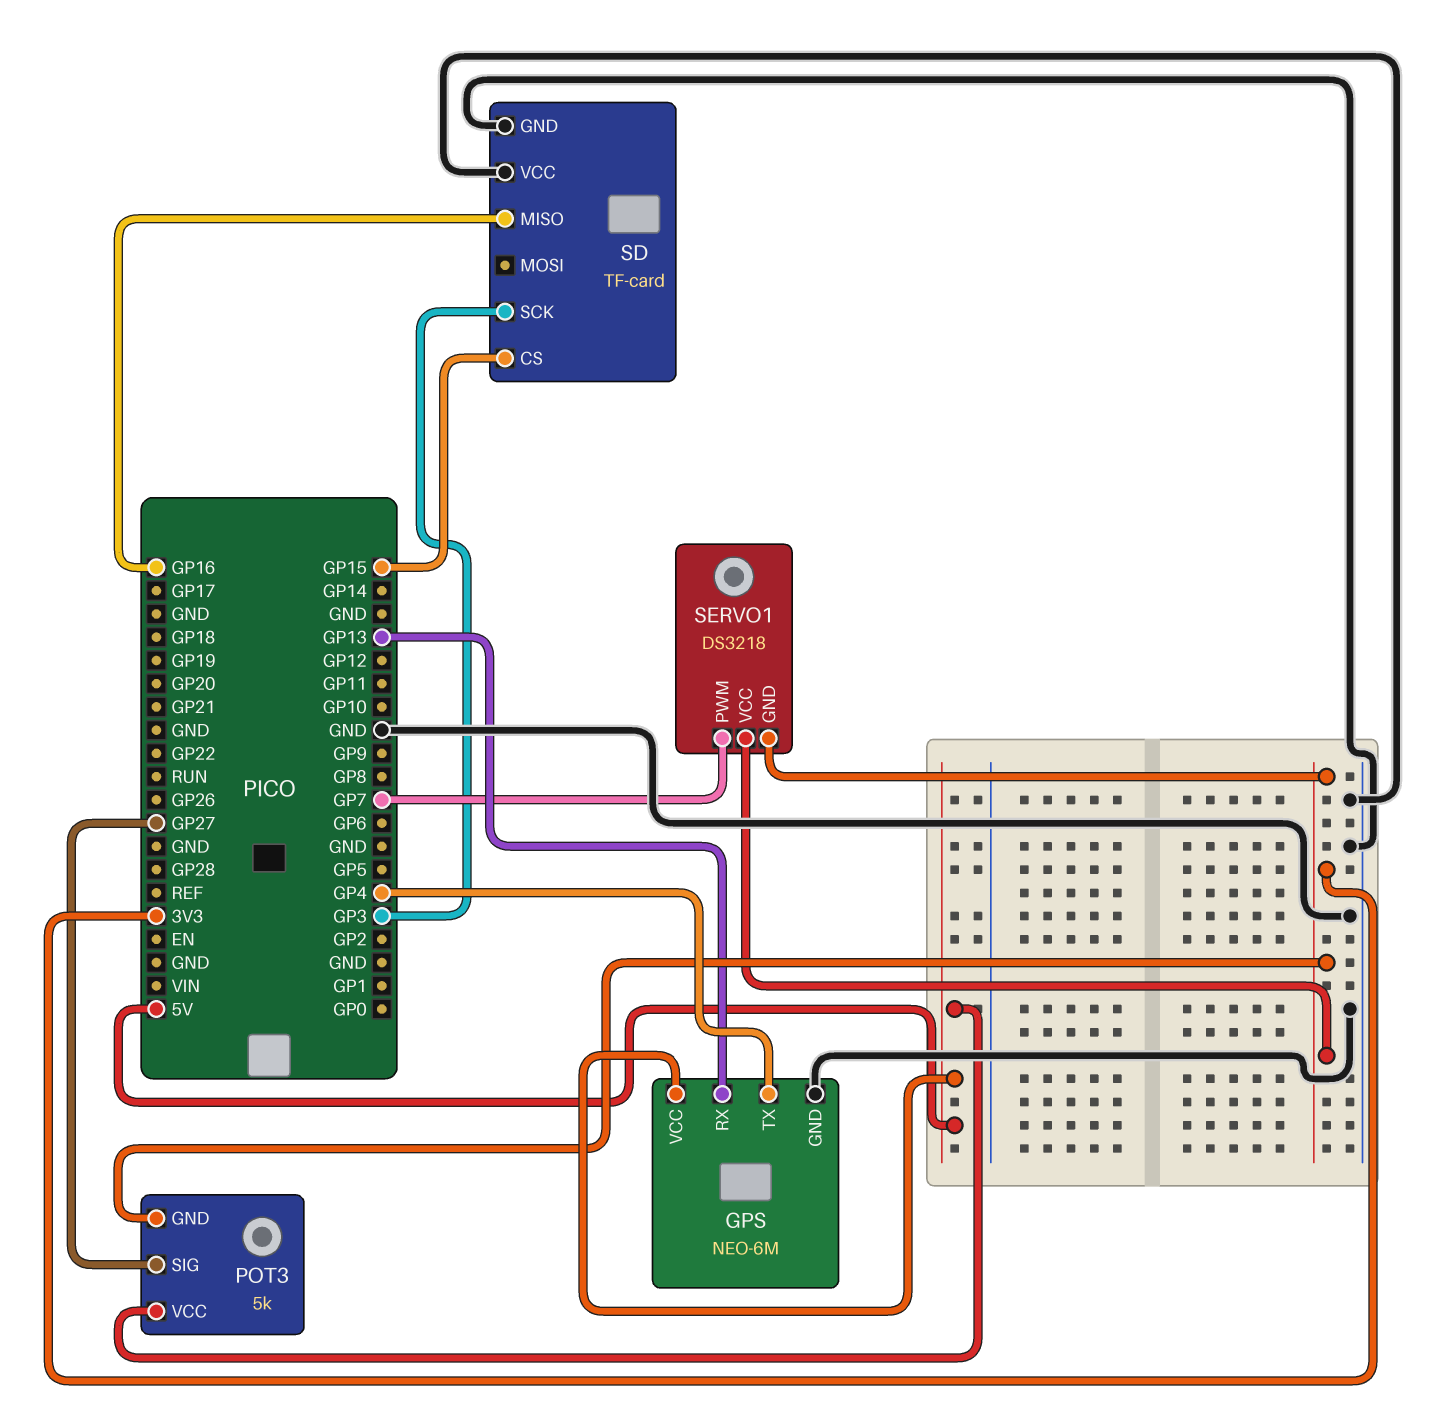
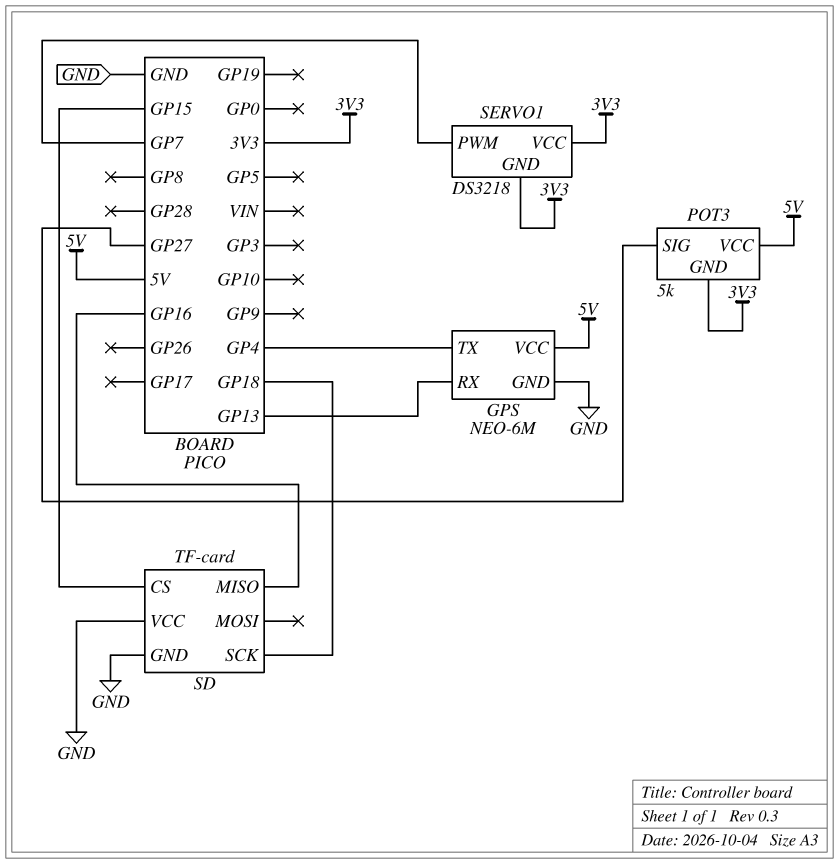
SD pin SCK: GP3 -> GP18

